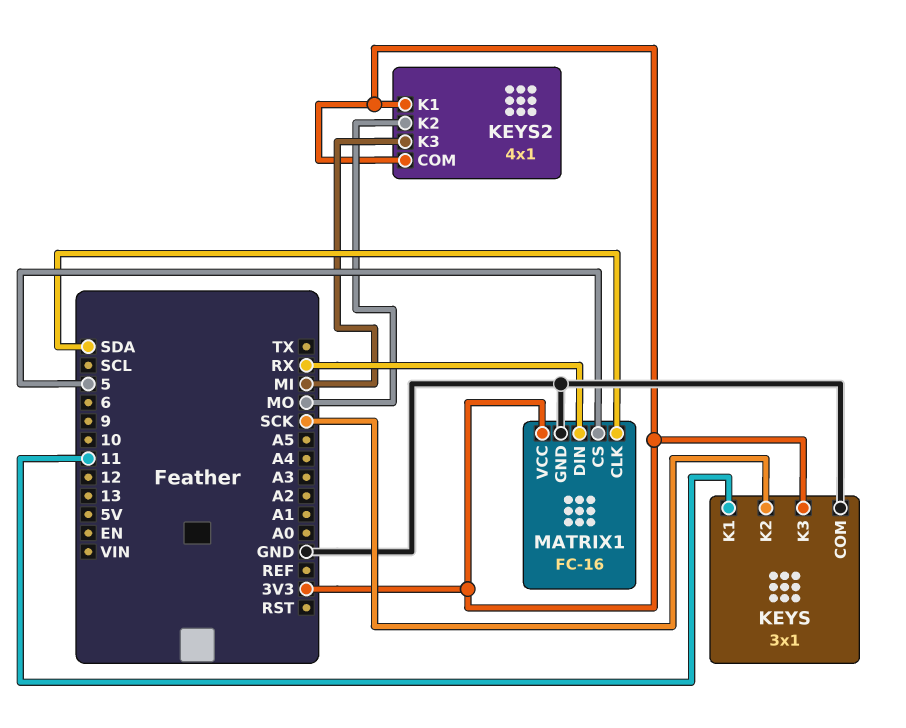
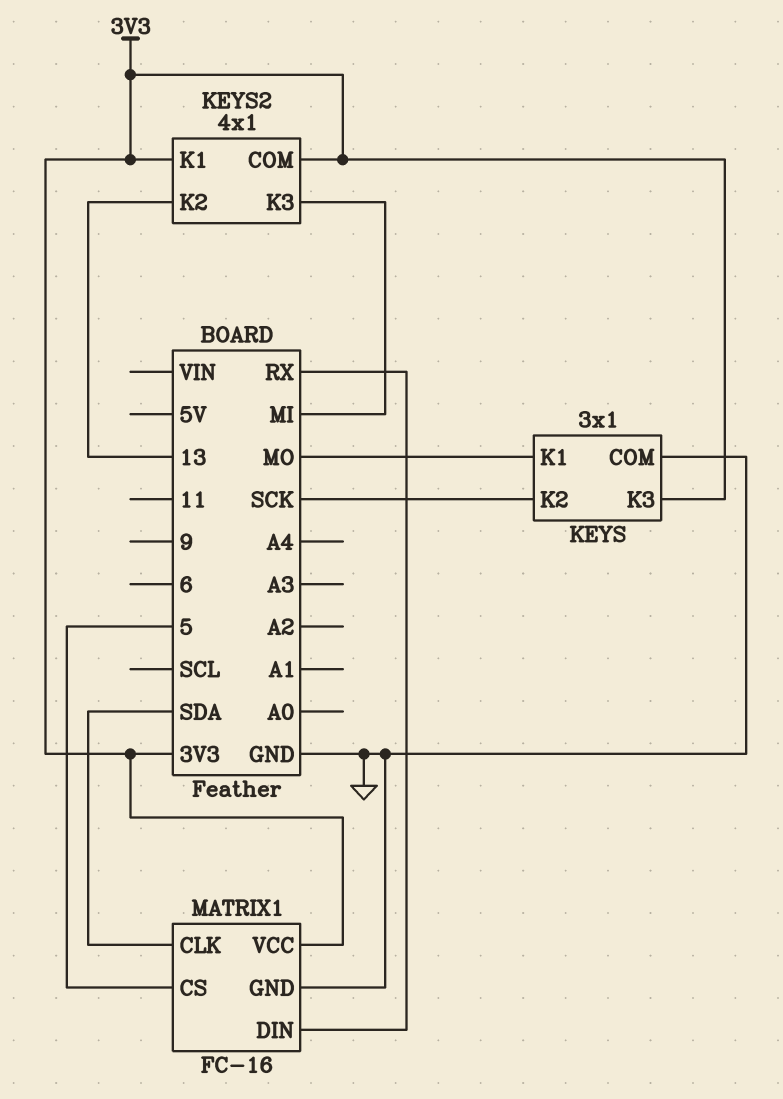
KEYS pin K1: 11 -> MO
KEYS2 pin K2: MO -> 13

